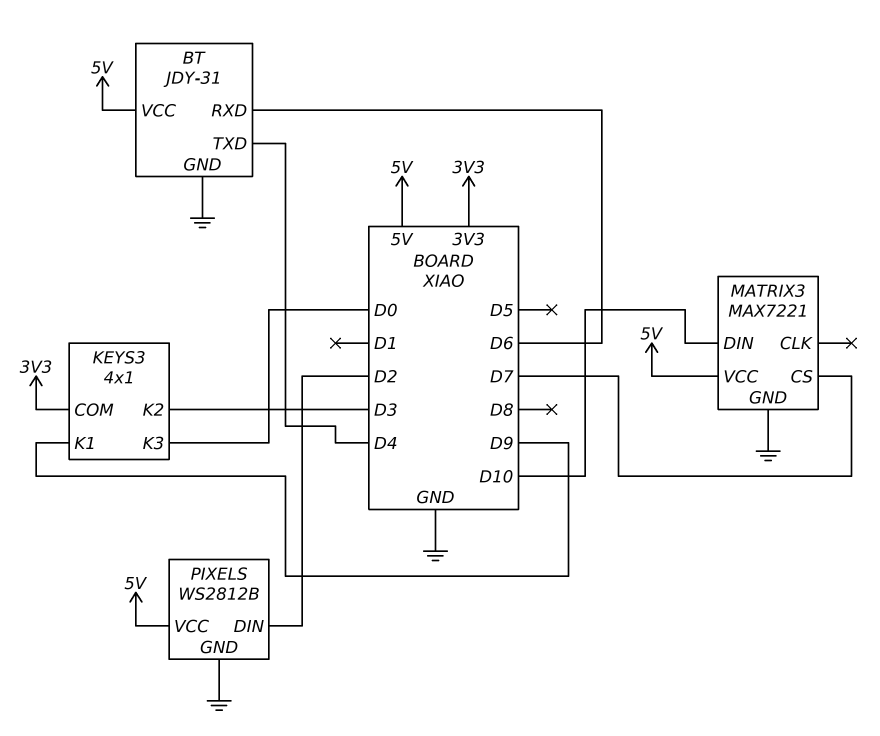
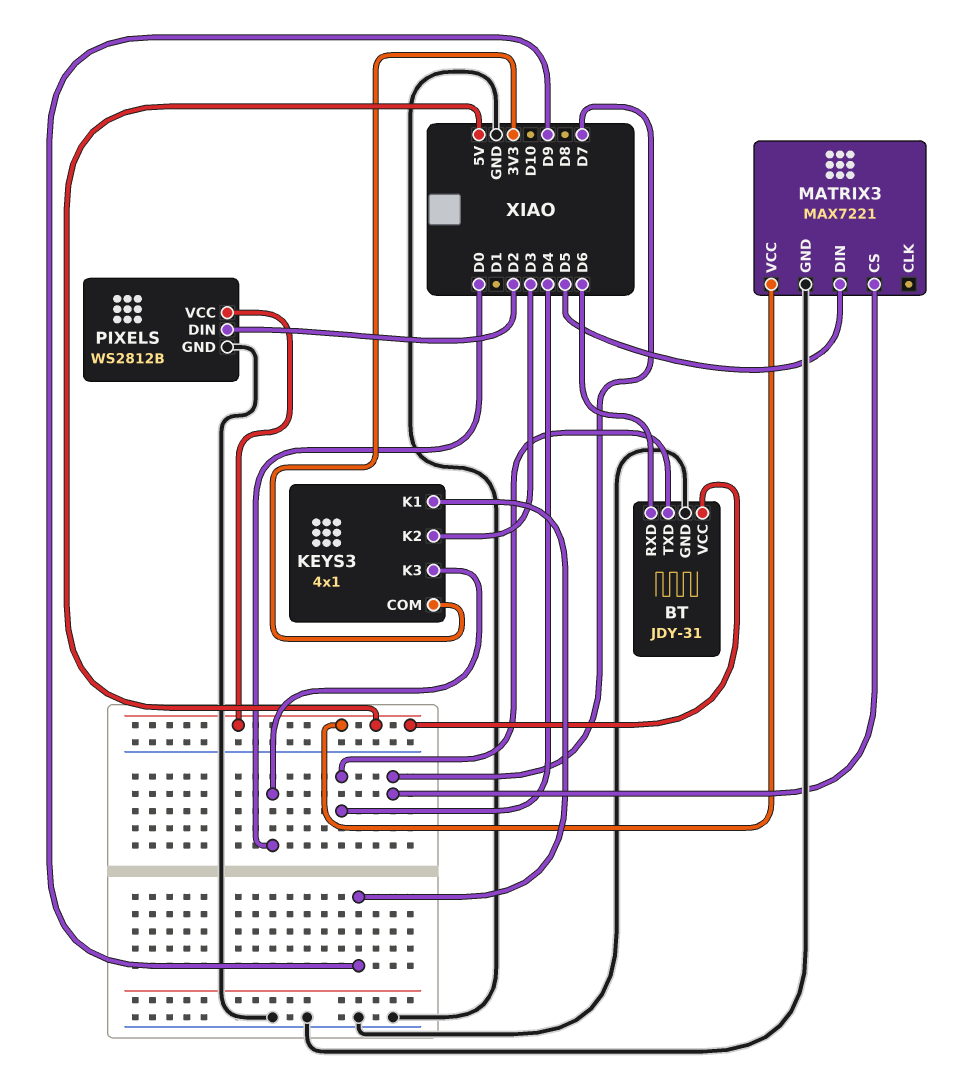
MATRIX3 pin DIN: D10 -> D5

